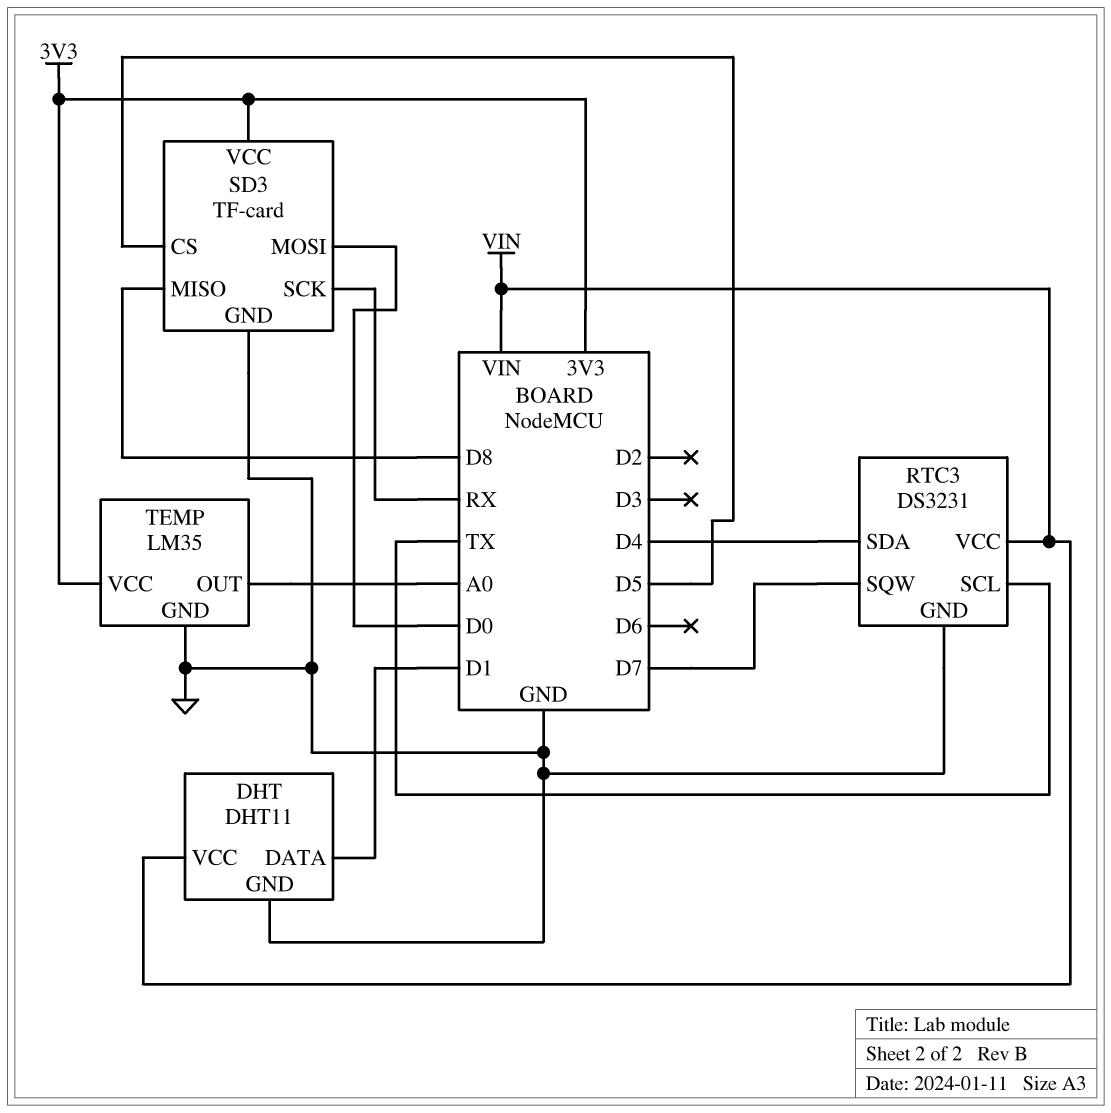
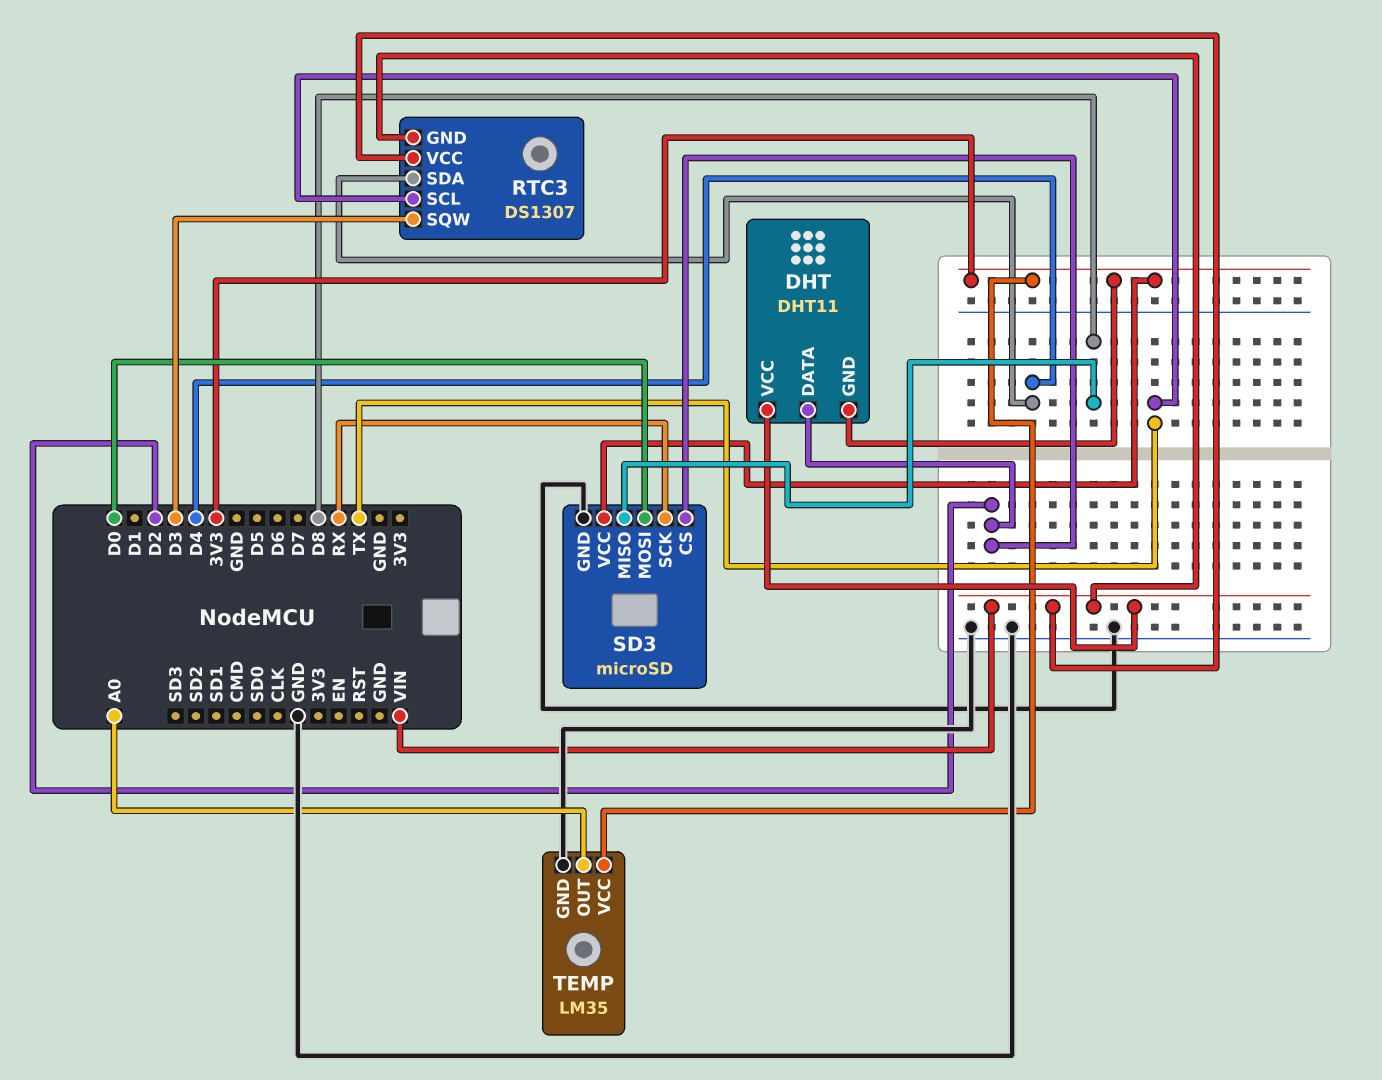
DHT pin DATA: D1 -> D2
DHT pin GND: GND -> 3V3
RTC3: DS3231 -> DS1307
RTC3 pin GND: GND -> VIN
RTC3 pin SQW: D7 -> D3
SD3: TF-card -> microSD
SD3 pin CS: D5 -> D2

